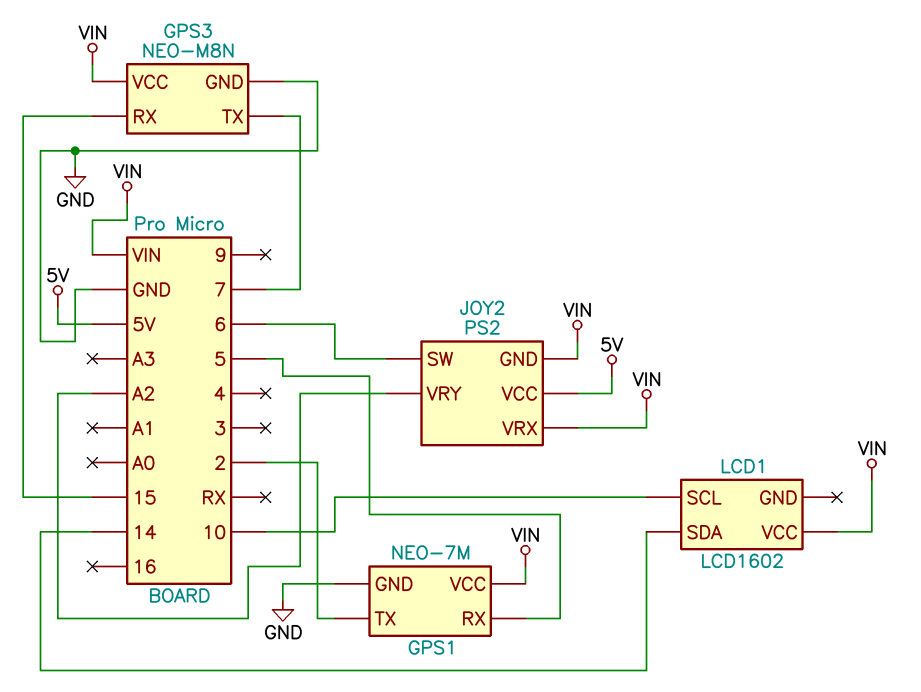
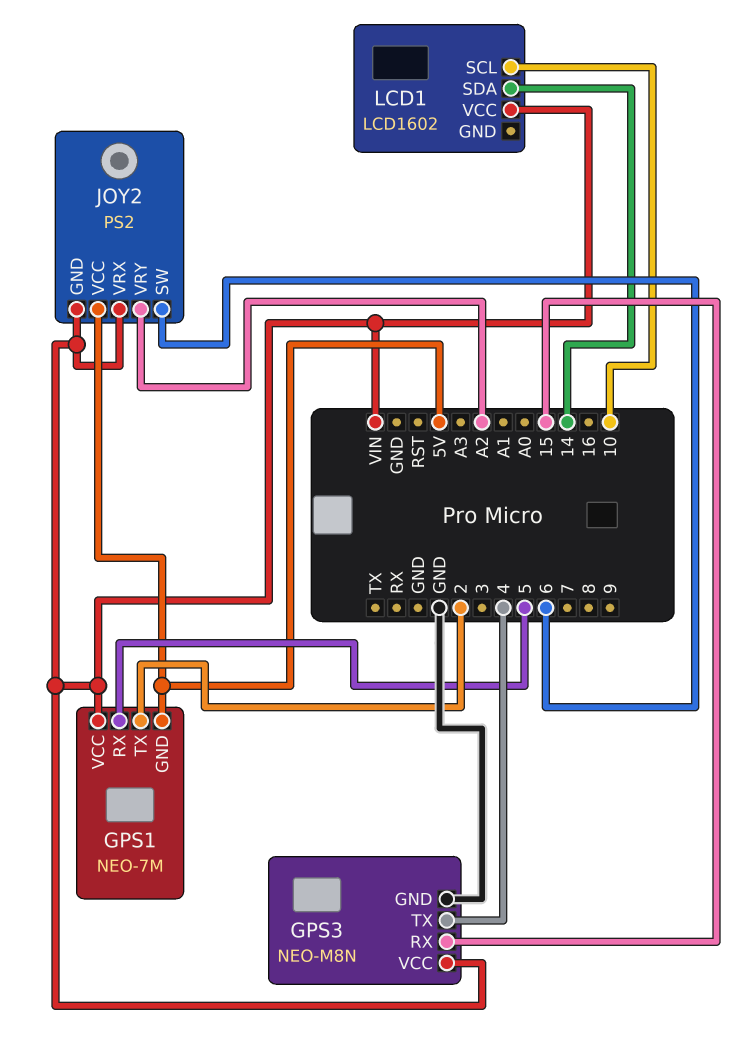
GPS1 pin GND: GND -> 5V
GPS3 pin TX: 7 -> 4

